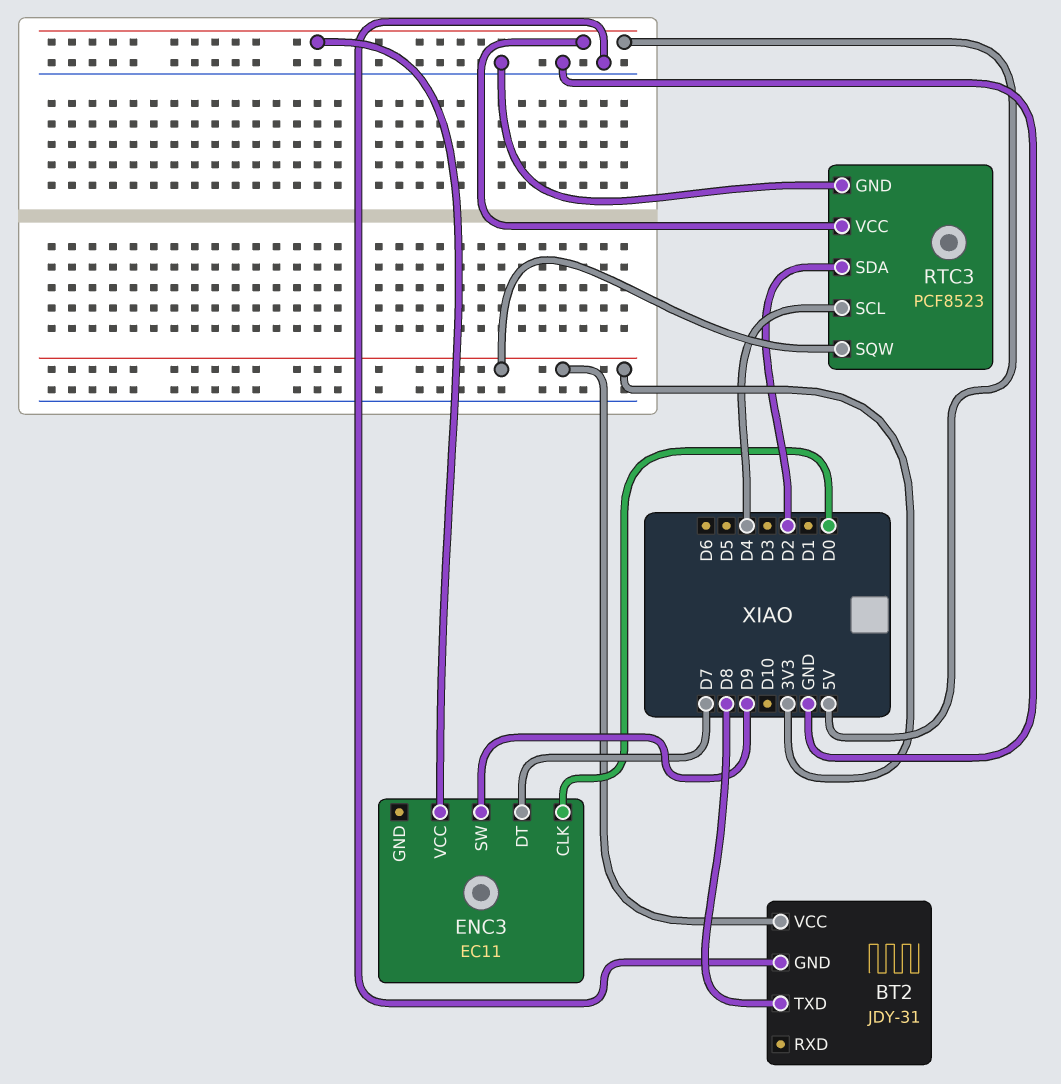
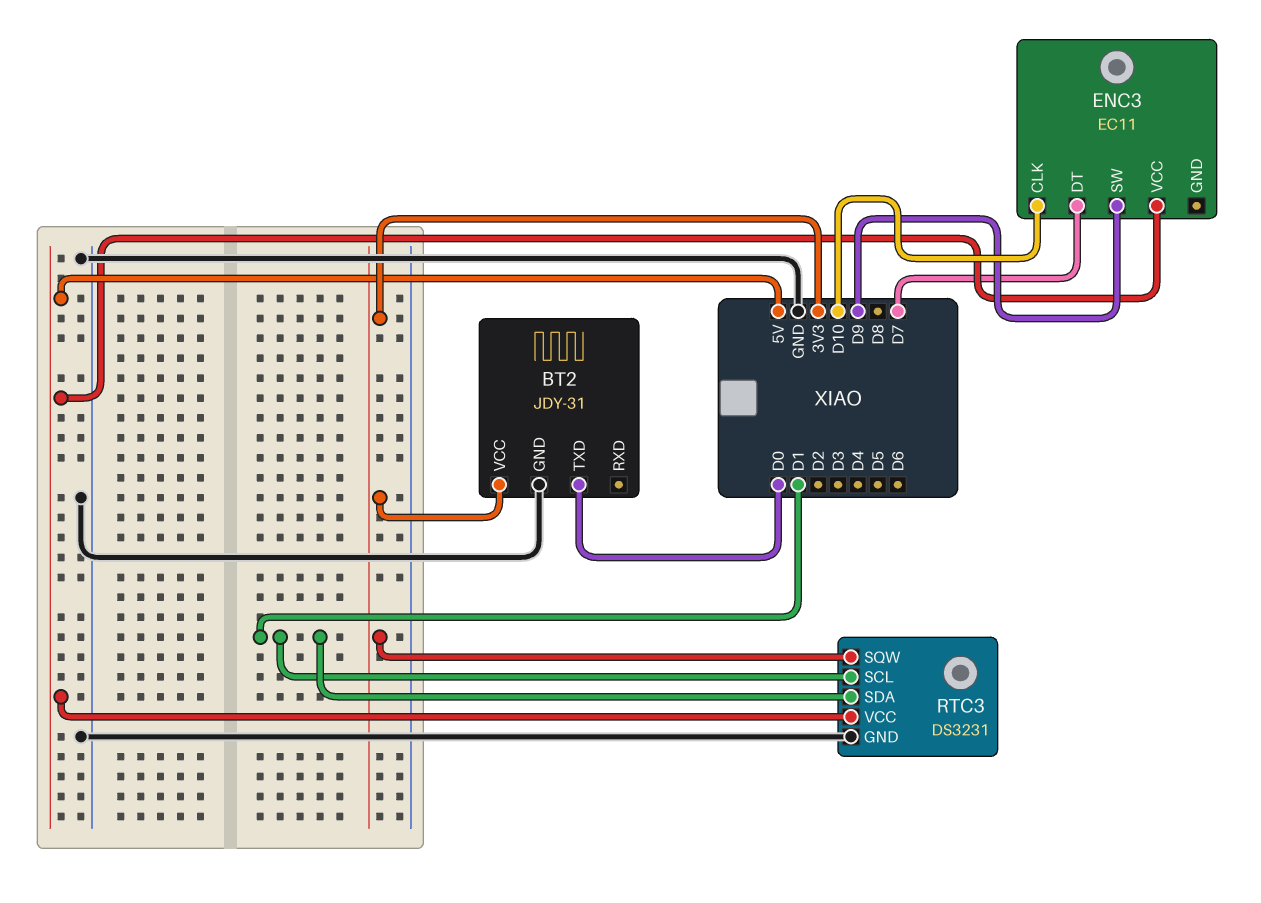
BT2 pin TXD: D8 -> D0
ENC3 pin CLK: D0 -> D10
RTC3: PCF8523 -> DS3231
RTC3 pin SCL: D4 -> D1
RTC3 pin SDA: D2 -> D1

